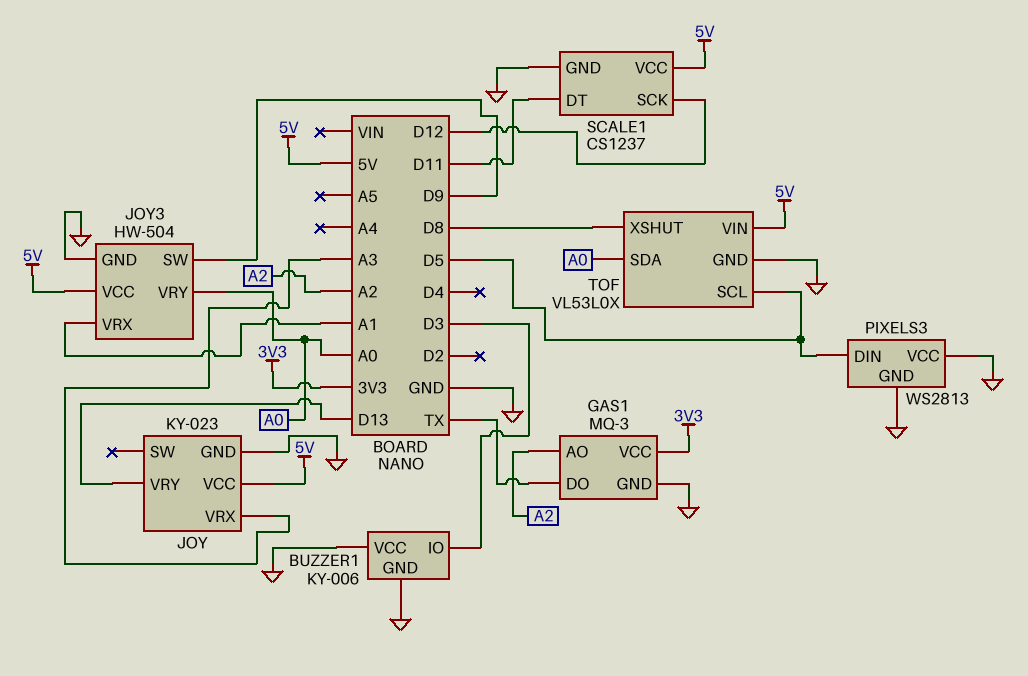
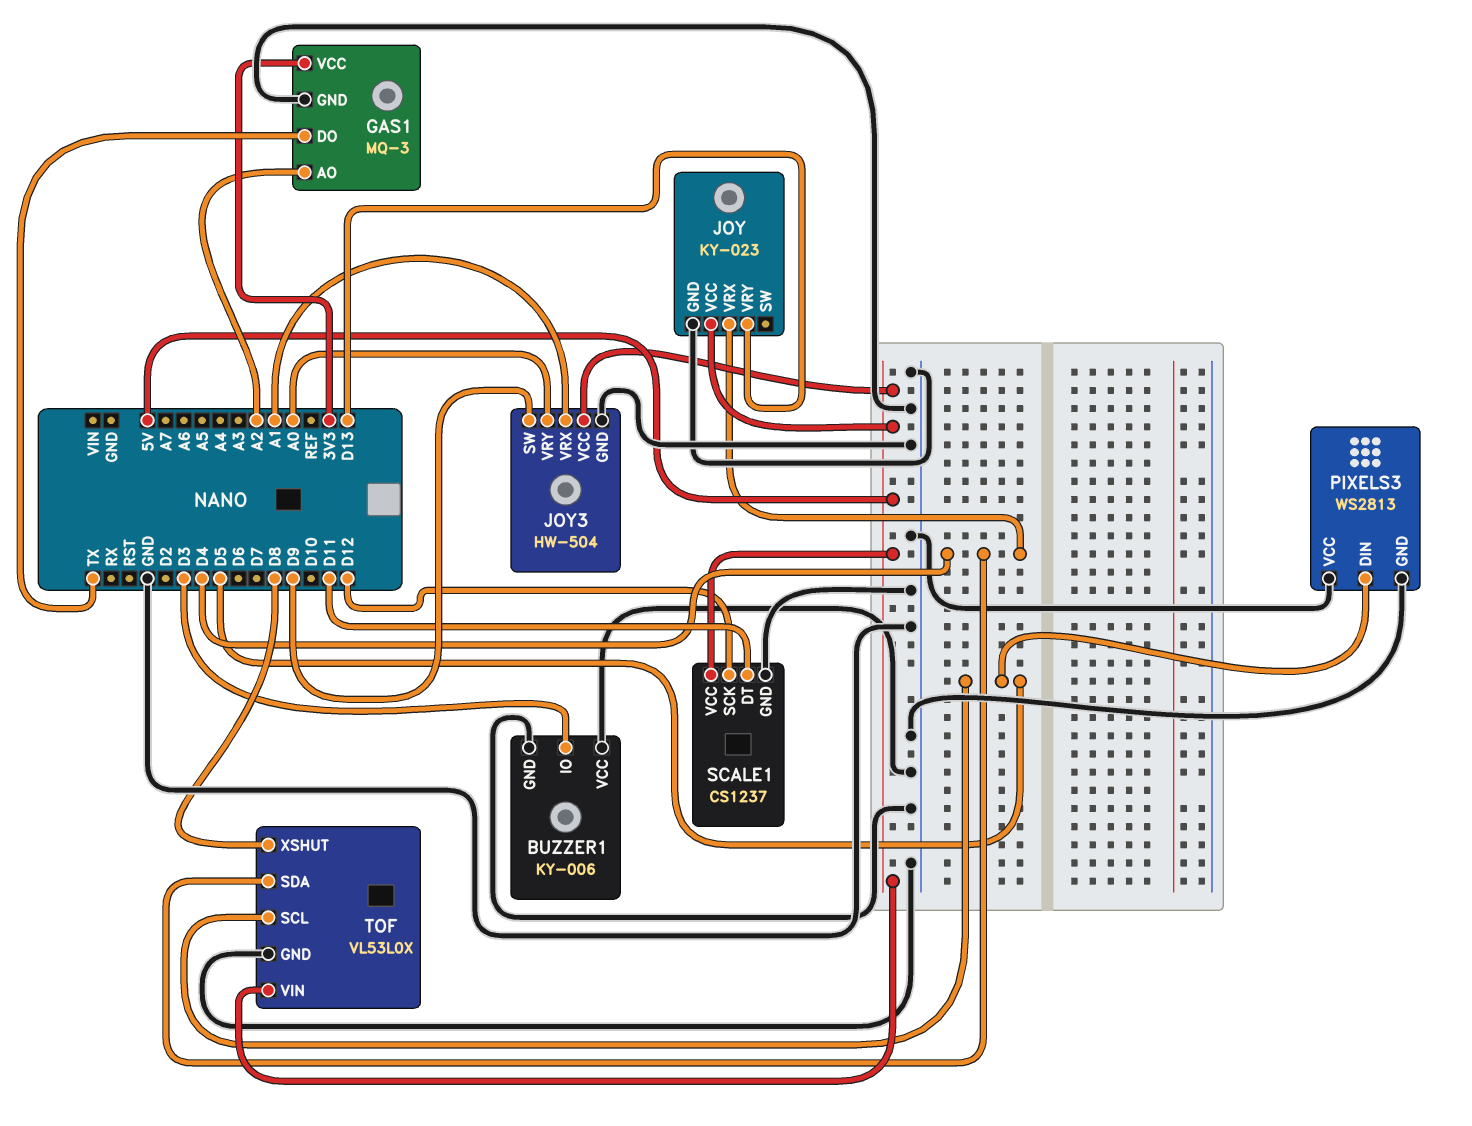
JOY pin VRX: A3 -> D4
TOF pin SDA: A0 -> D4

